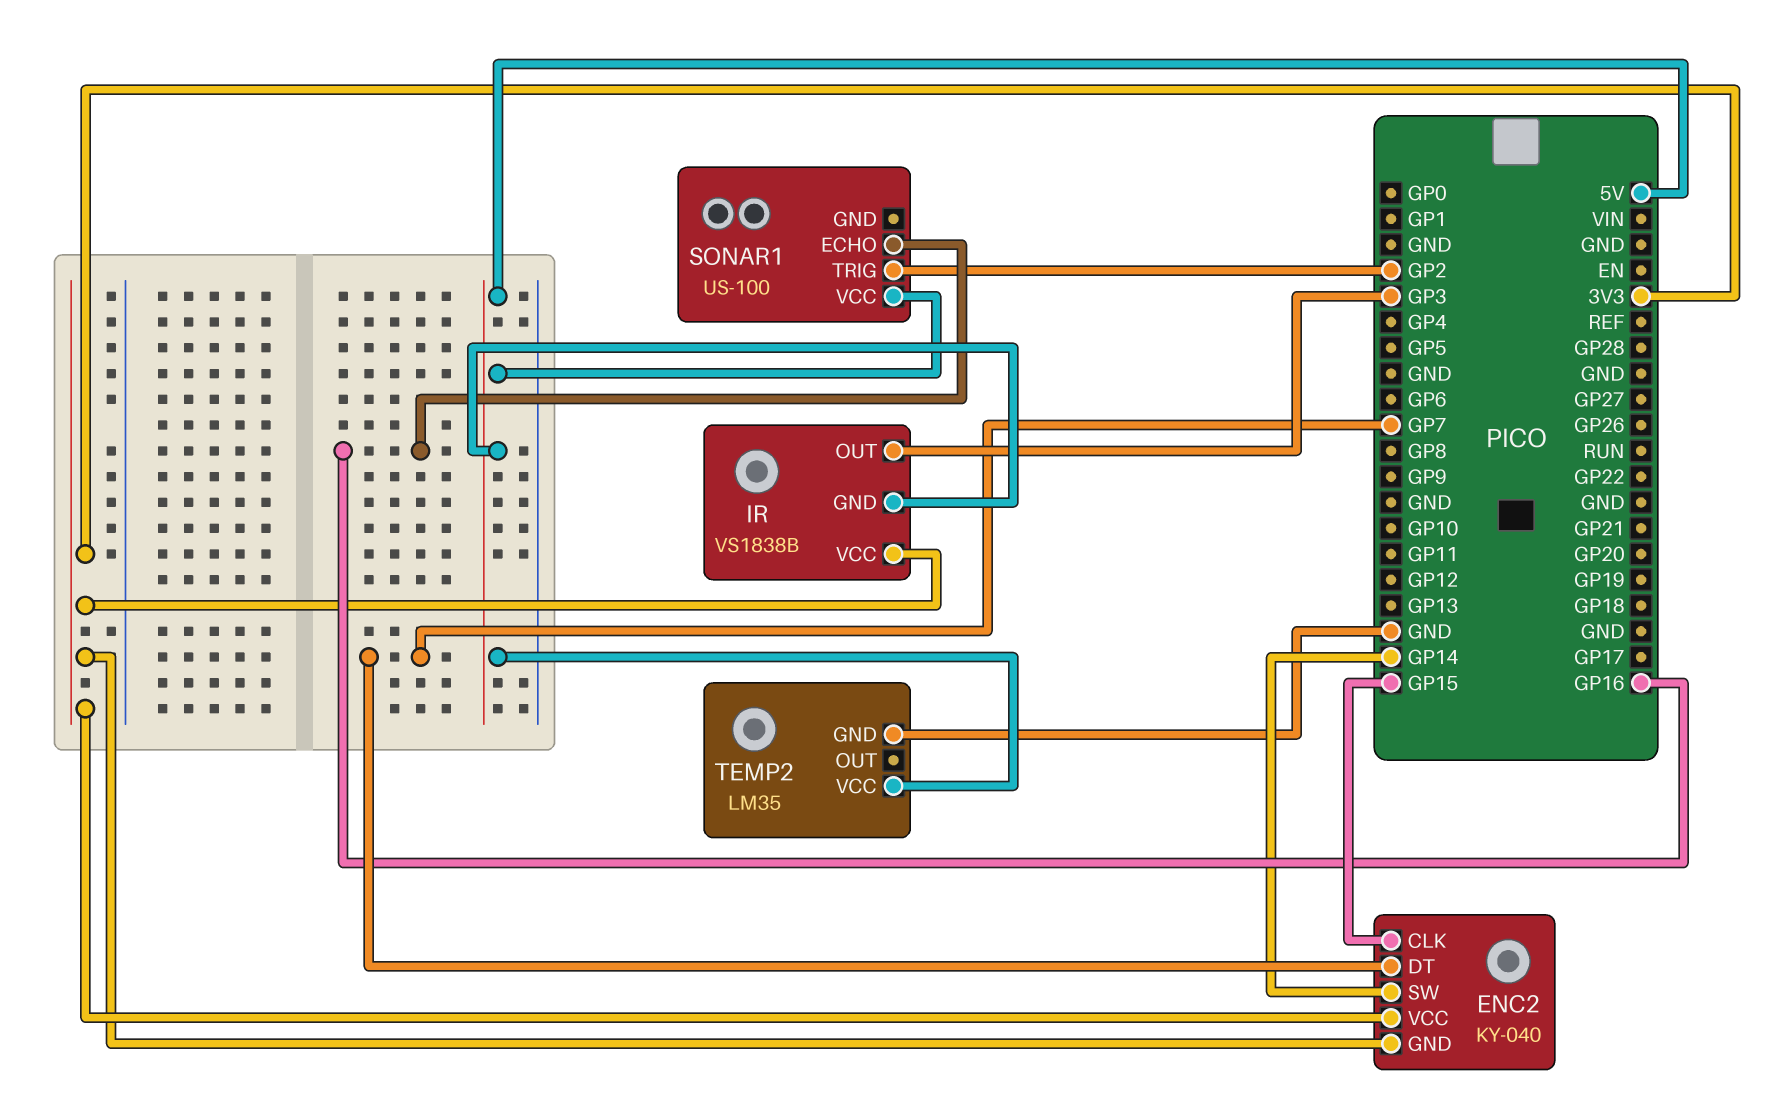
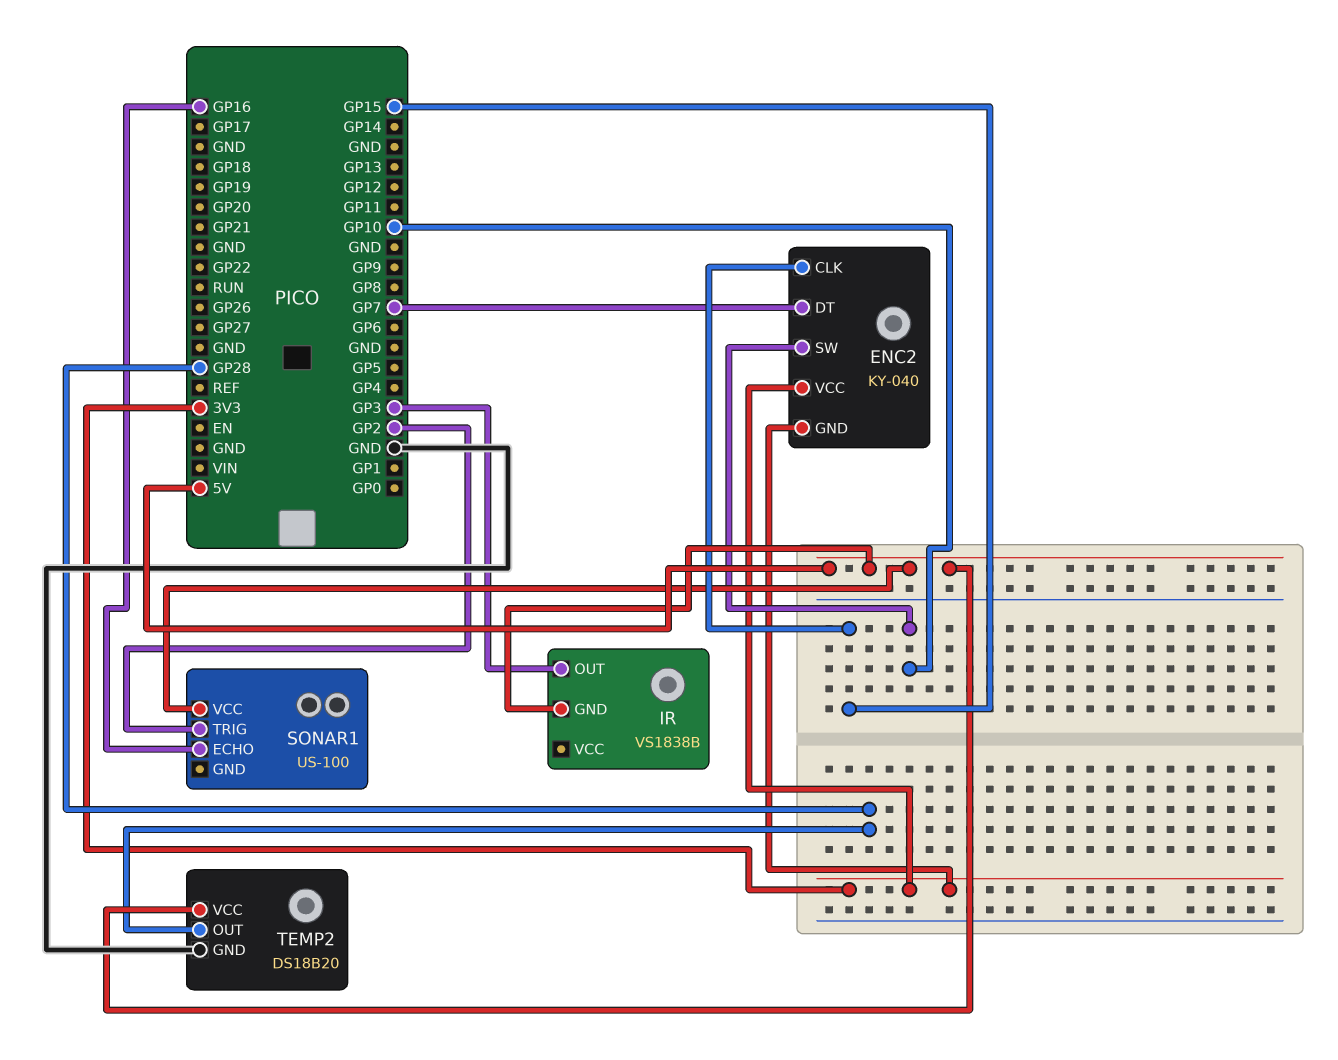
ENC2 pin SW: GP14 -> GP10
IR pin VCC: 3V3 -> none
TEMP2: LM35 -> DS18B20
TEMP2 pin OUT: none -> GP28

